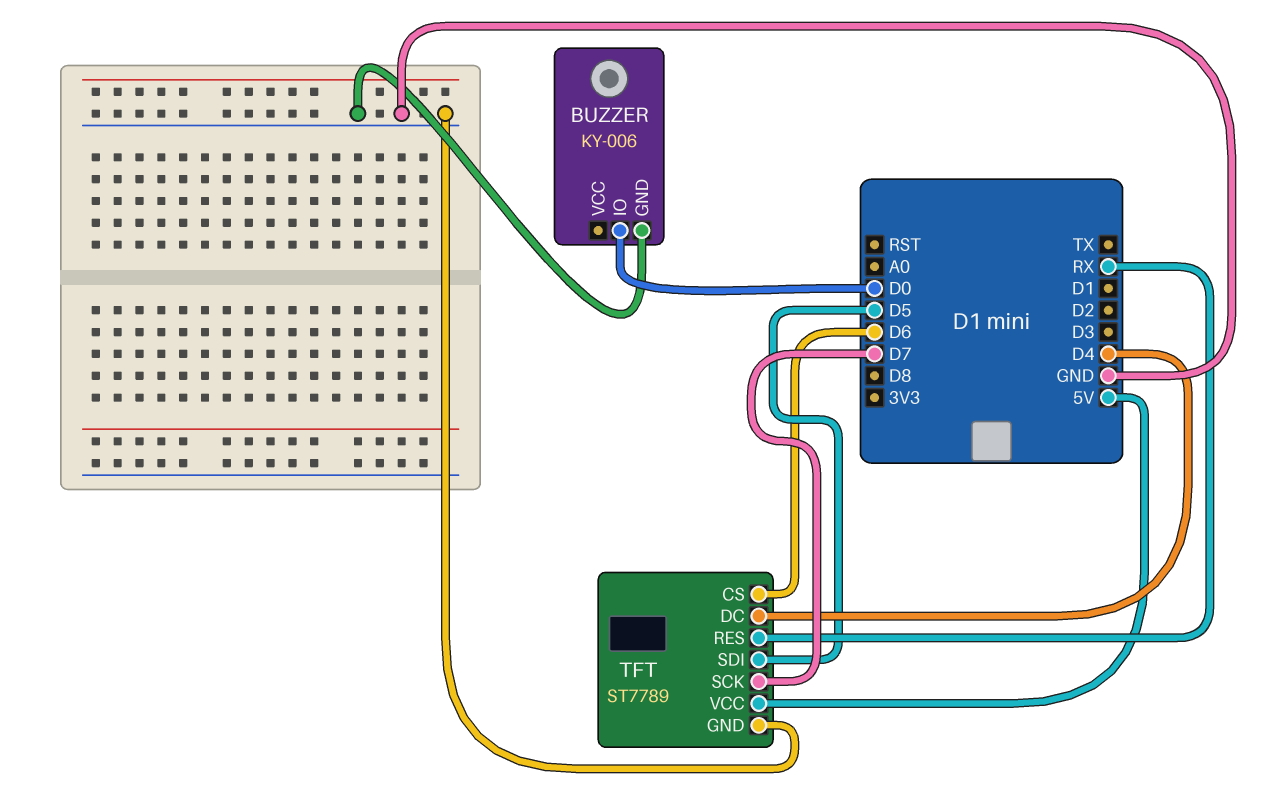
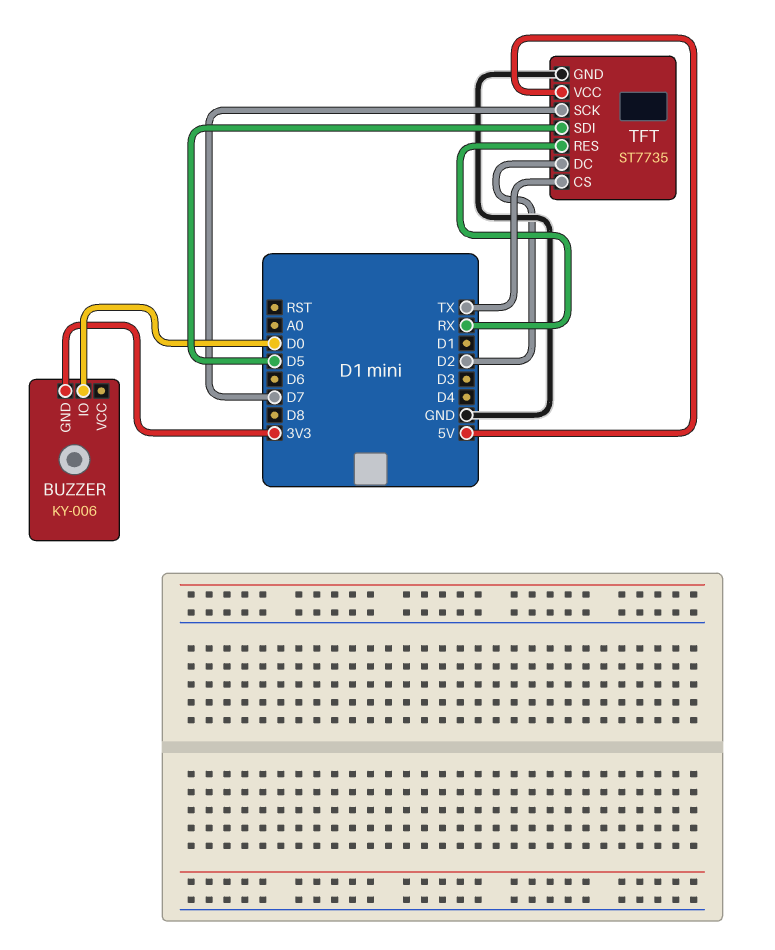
BUZZER pin GND: GND -> 3V3
TFT: ST7789 -> ST7735
TFT pin CS: D6 -> TX
TFT pin DC: D4 -> D2

